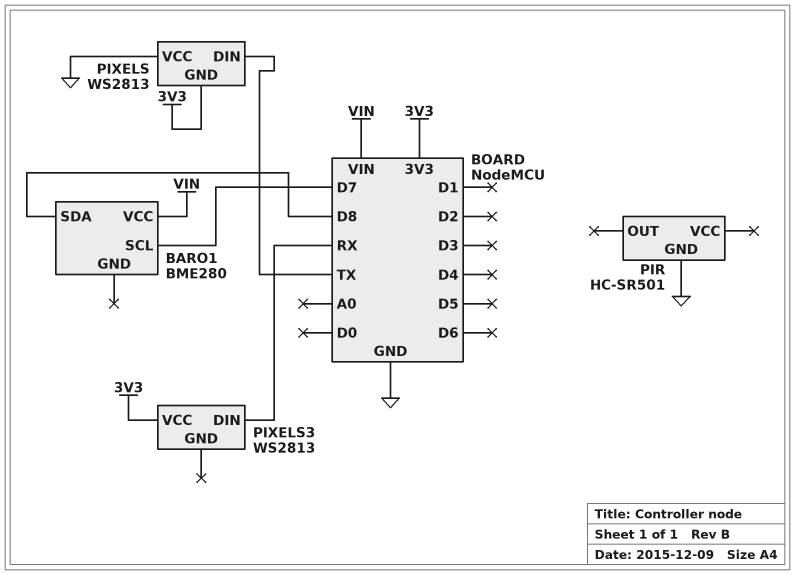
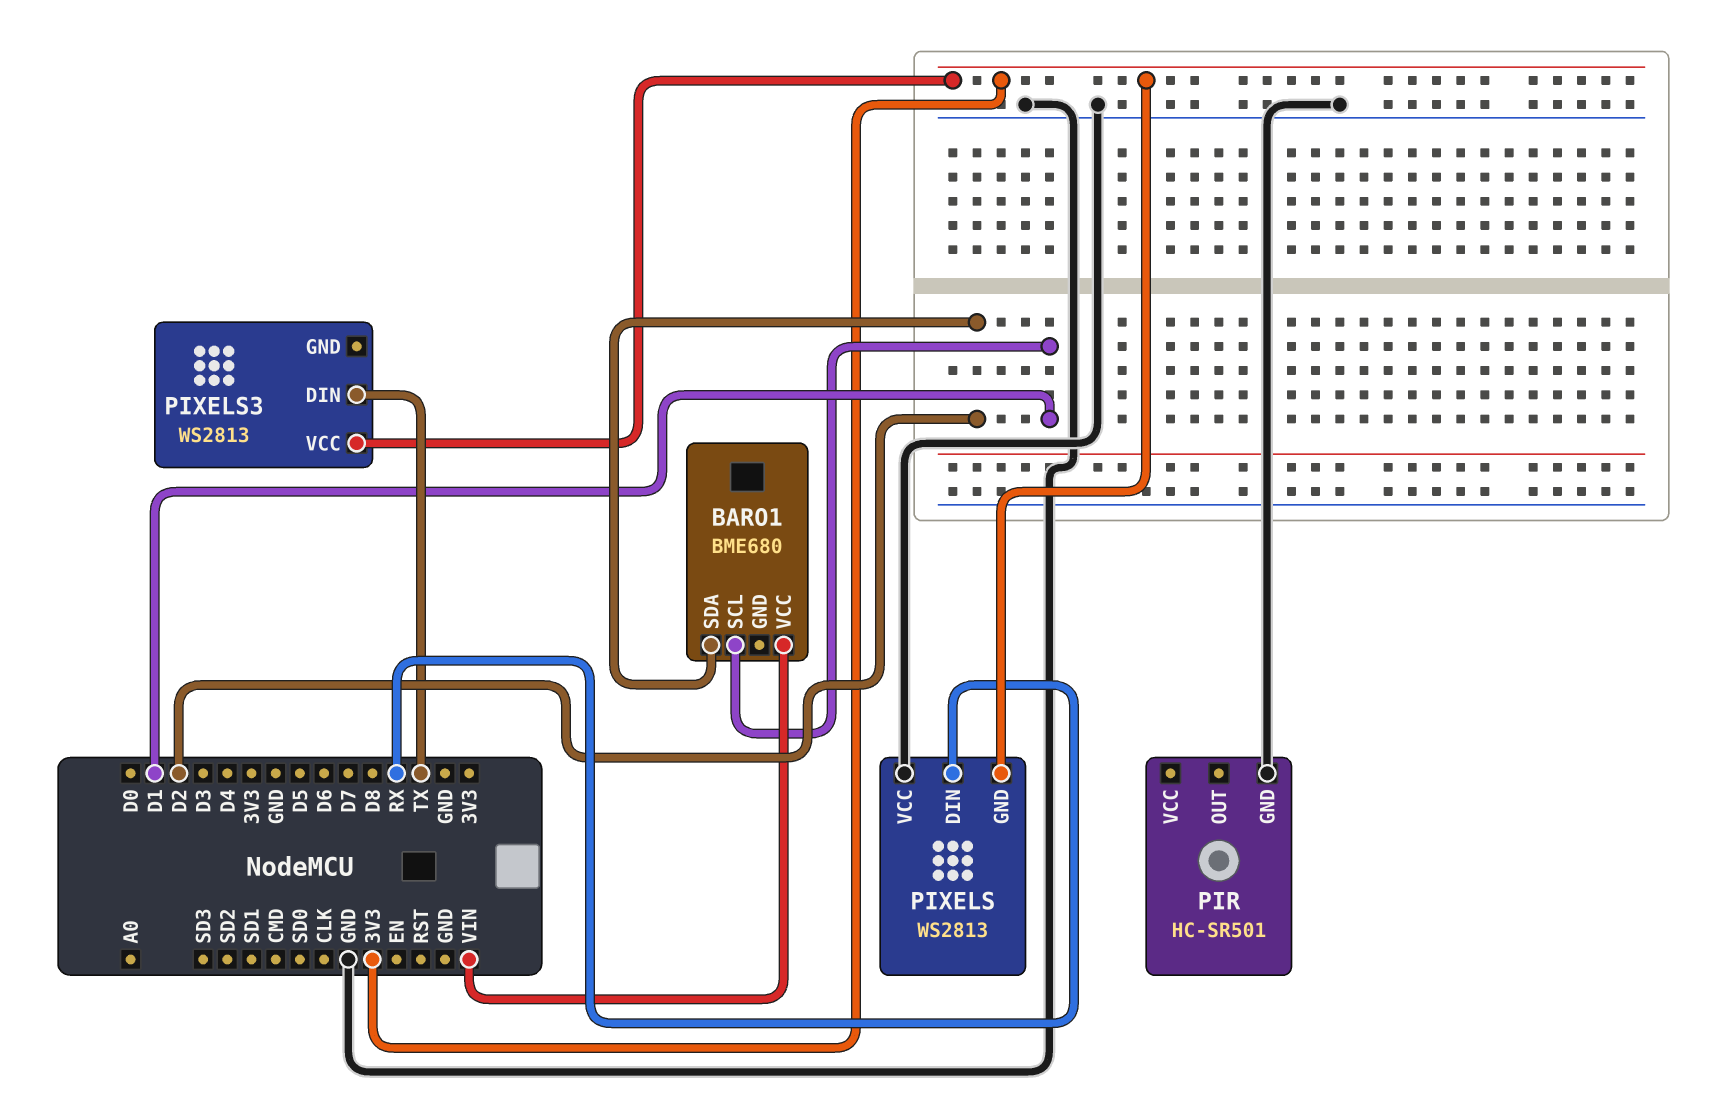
BARO1: BME280 -> BME680
BARO1 pin SCL: D7 -> D1
BARO1 pin SDA: D8 -> D2
PIXELS pin DIN: TX -> RX
PIXELS3 pin DIN: RX -> TX

